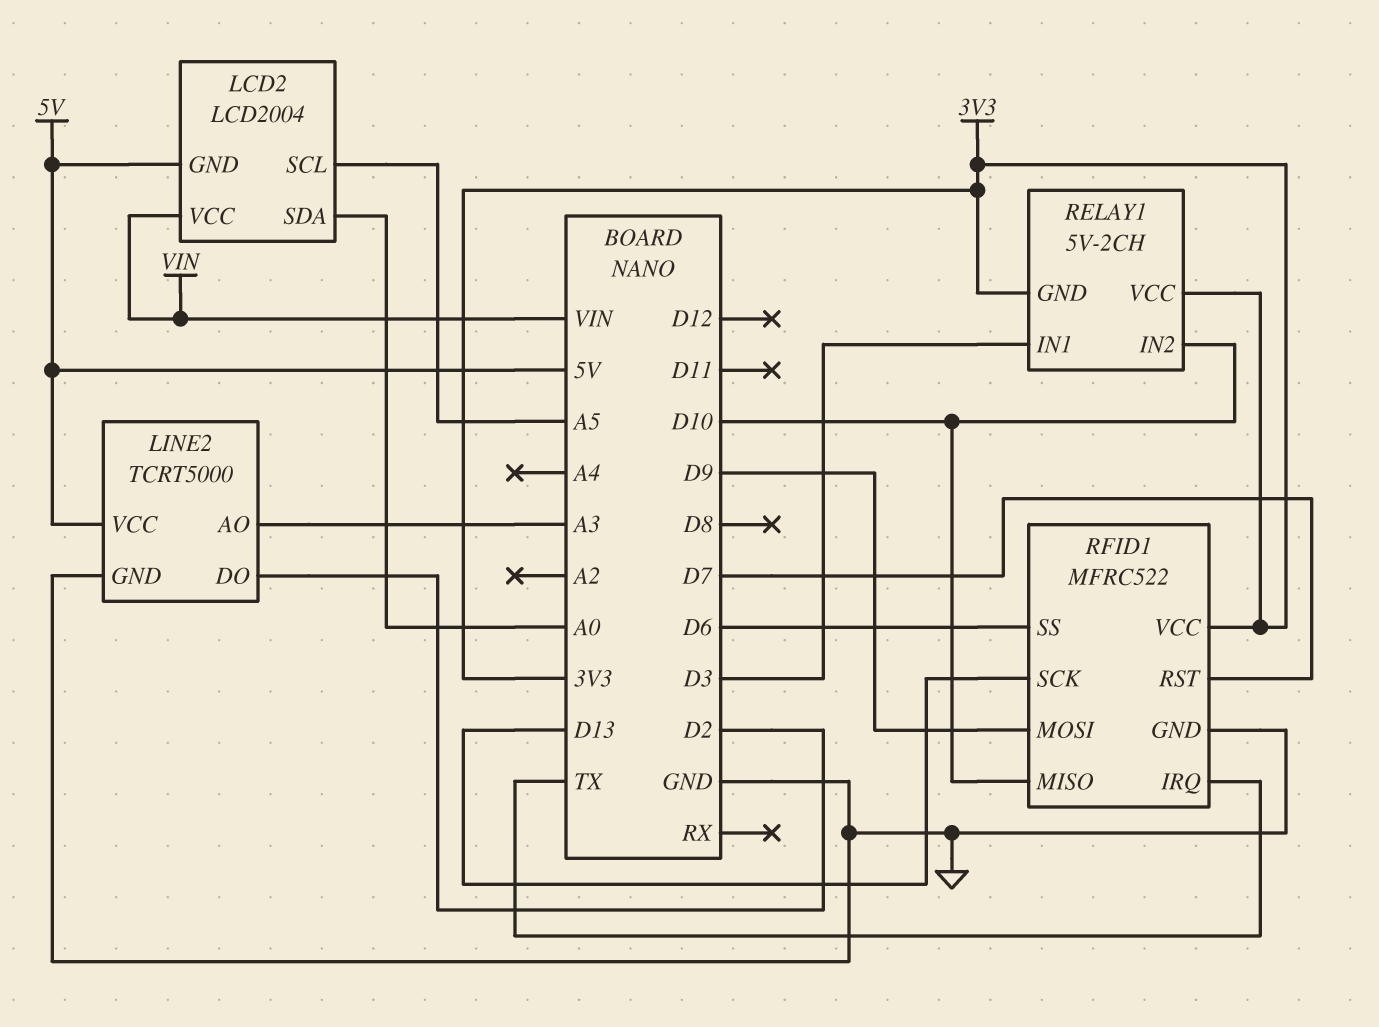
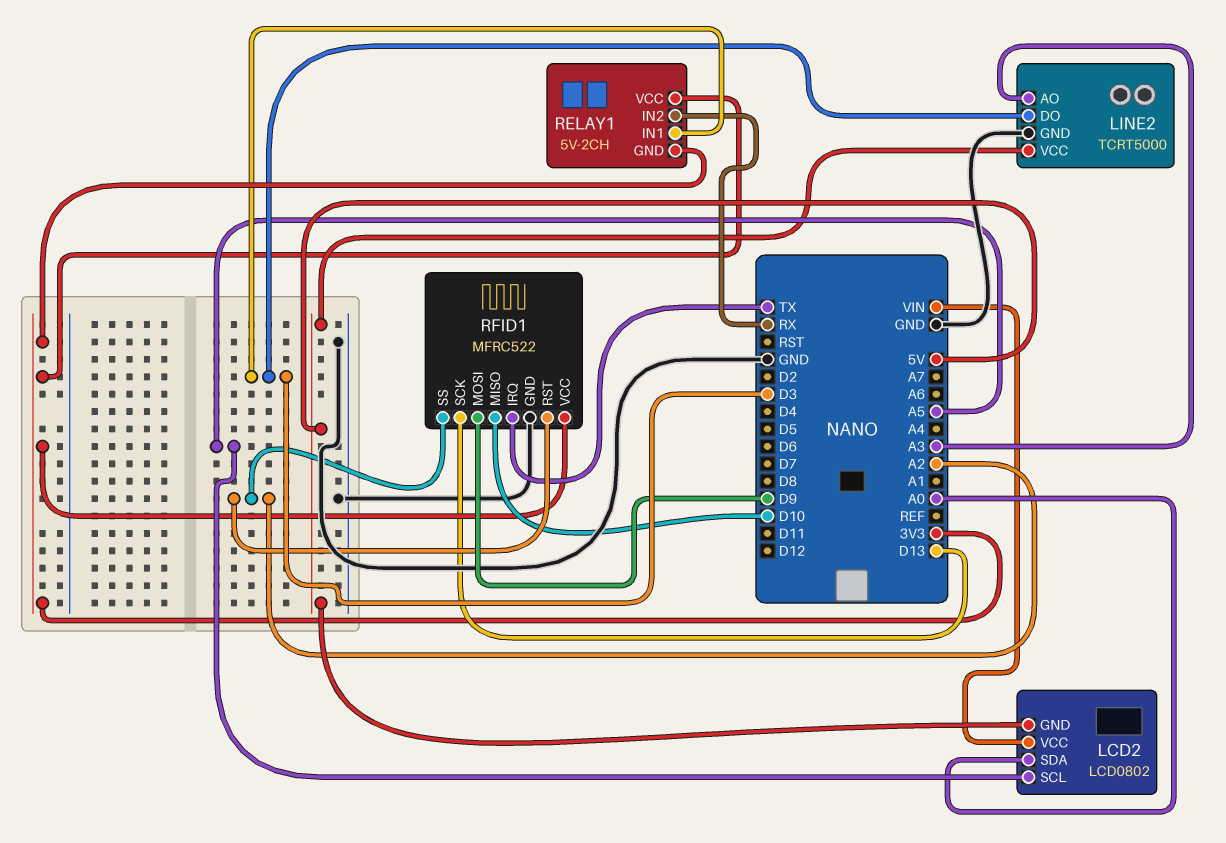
LCD2: LCD2004 -> LCD0802
LINE2 pin DO: D2 -> D3
RELAY1 pin IN2: D10 -> RX
RFID1 pin RST: D7 -> A2
RFID1 pin SS: D6 -> A2

